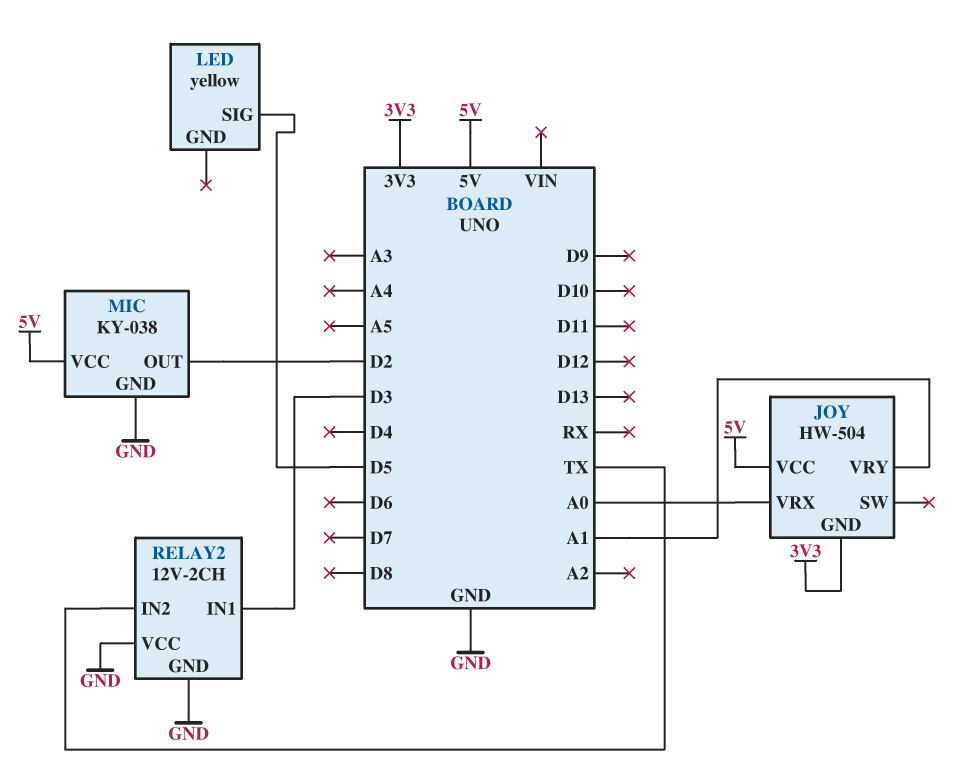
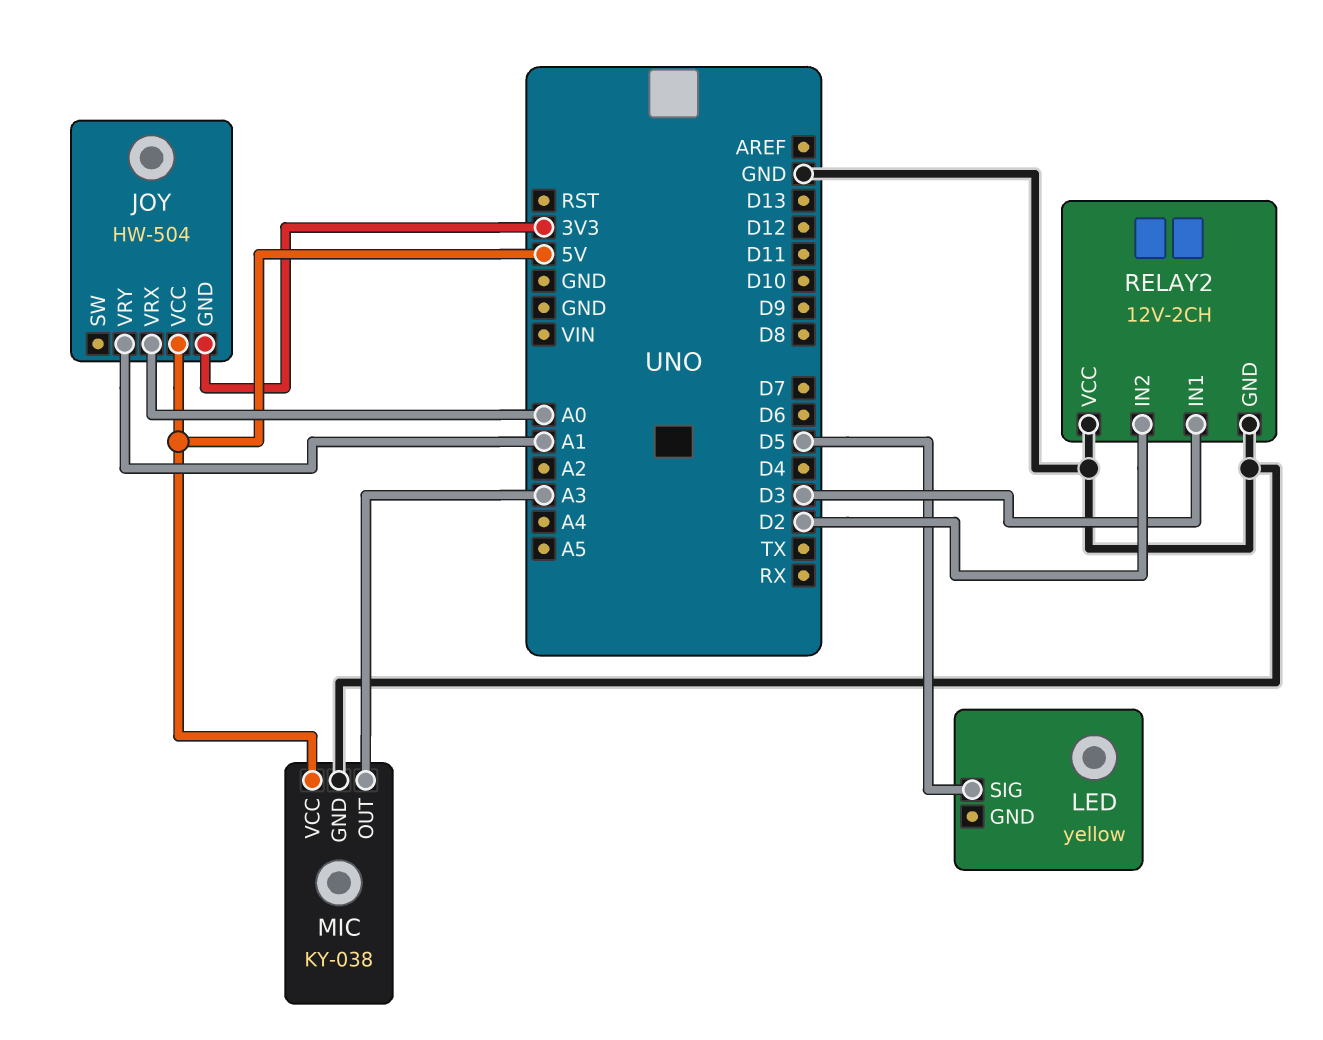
MIC pin OUT: D2 -> A3
RELAY2 pin IN2: TX -> D2

